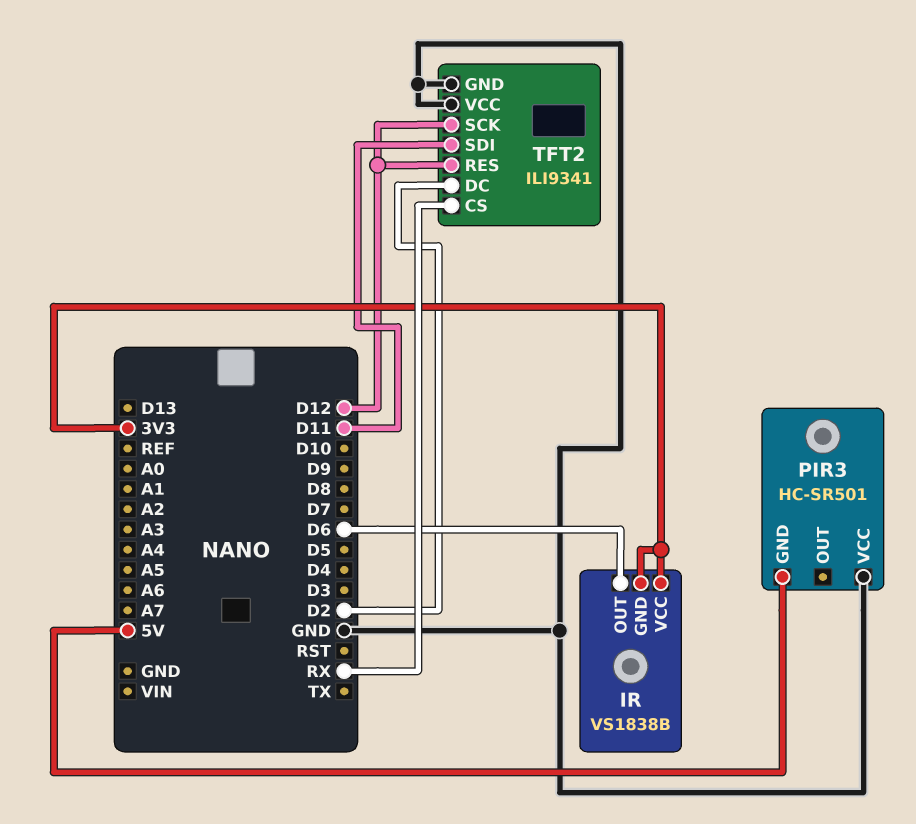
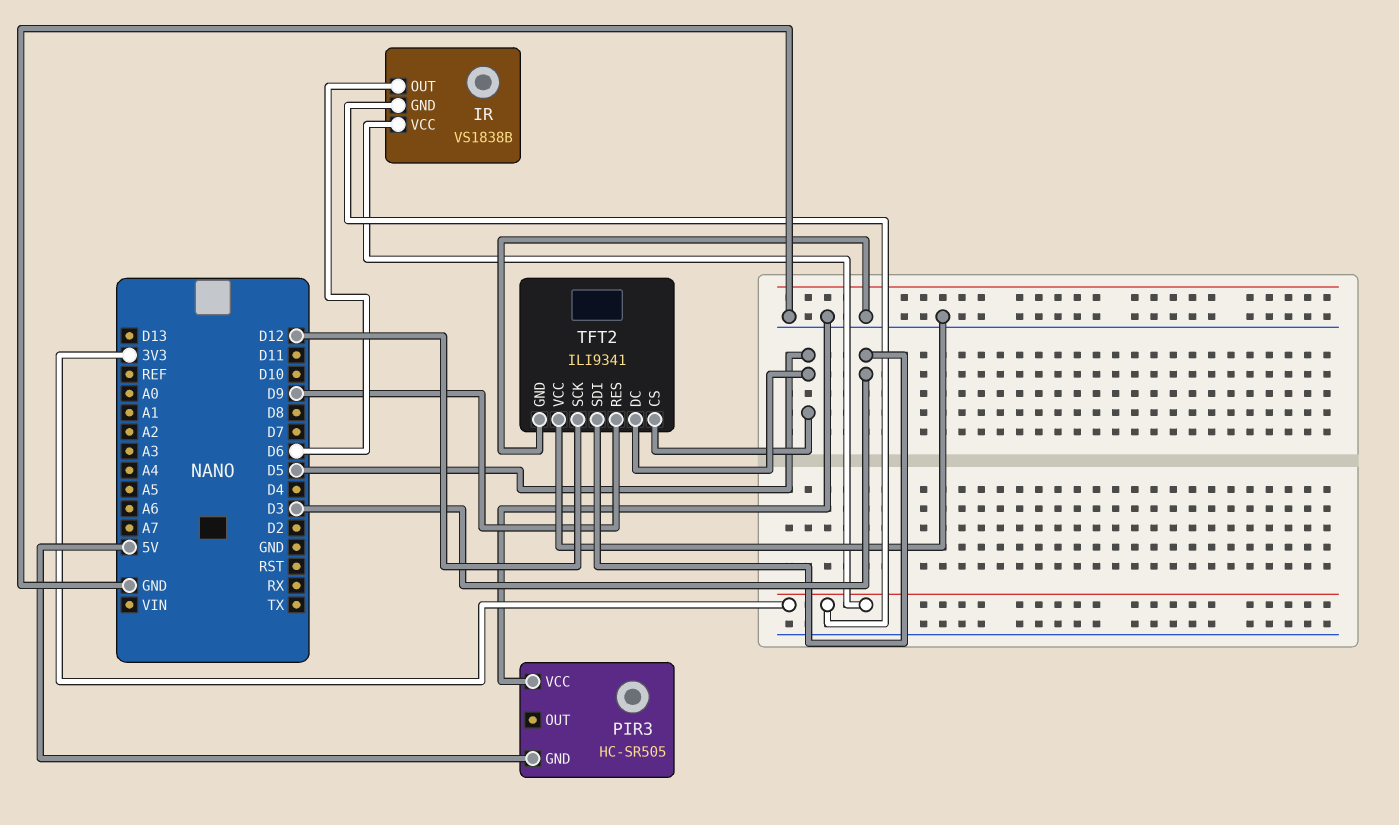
PIR3: HC-SR501 -> HC-SR505
TFT2 pin CS: RX -> D5
TFT2 pin DC: D2 -> D5
TFT2 pin RES: D12 -> D9
TFT2 pin SDI: D11 -> D3

